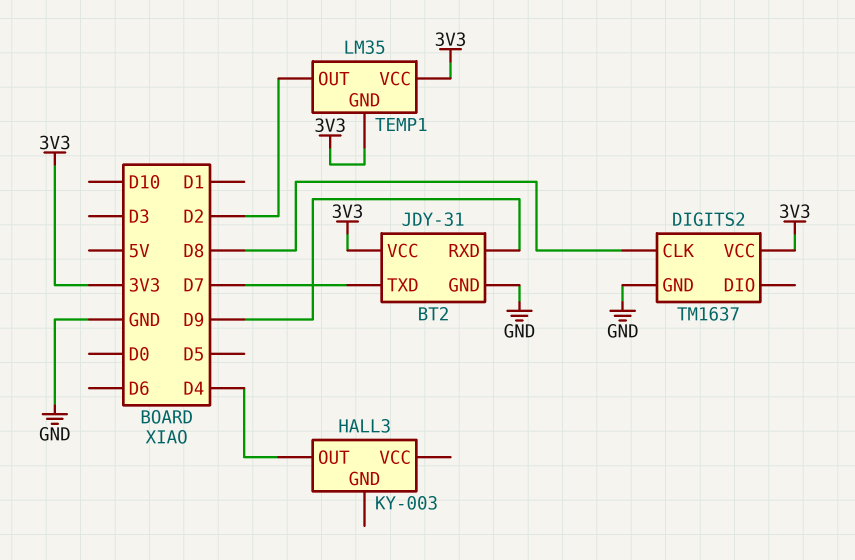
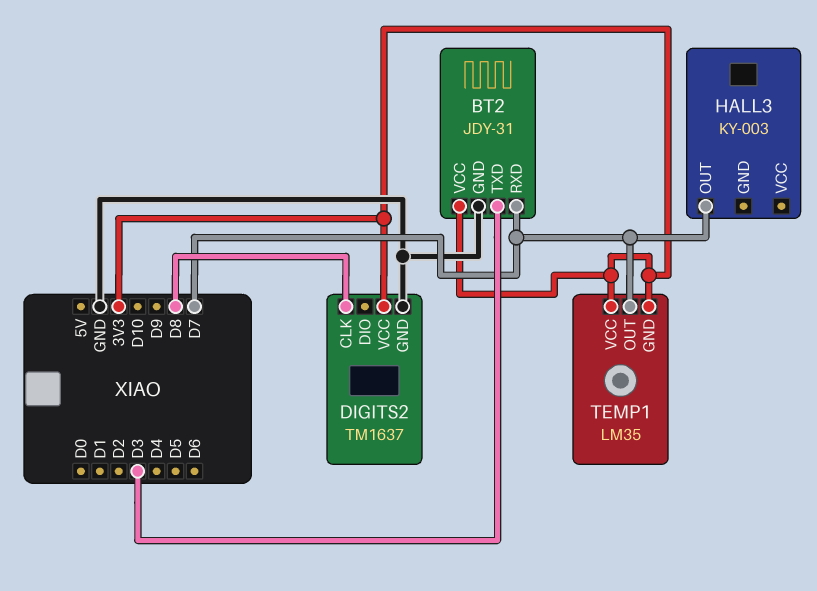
BT2 pin RXD: D9 -> D7
BT2 pin TXD: D7 -> D3
HALL3 pin OUT: D4 -> D7
TEMP1 pin OUT: D2 -> D7

